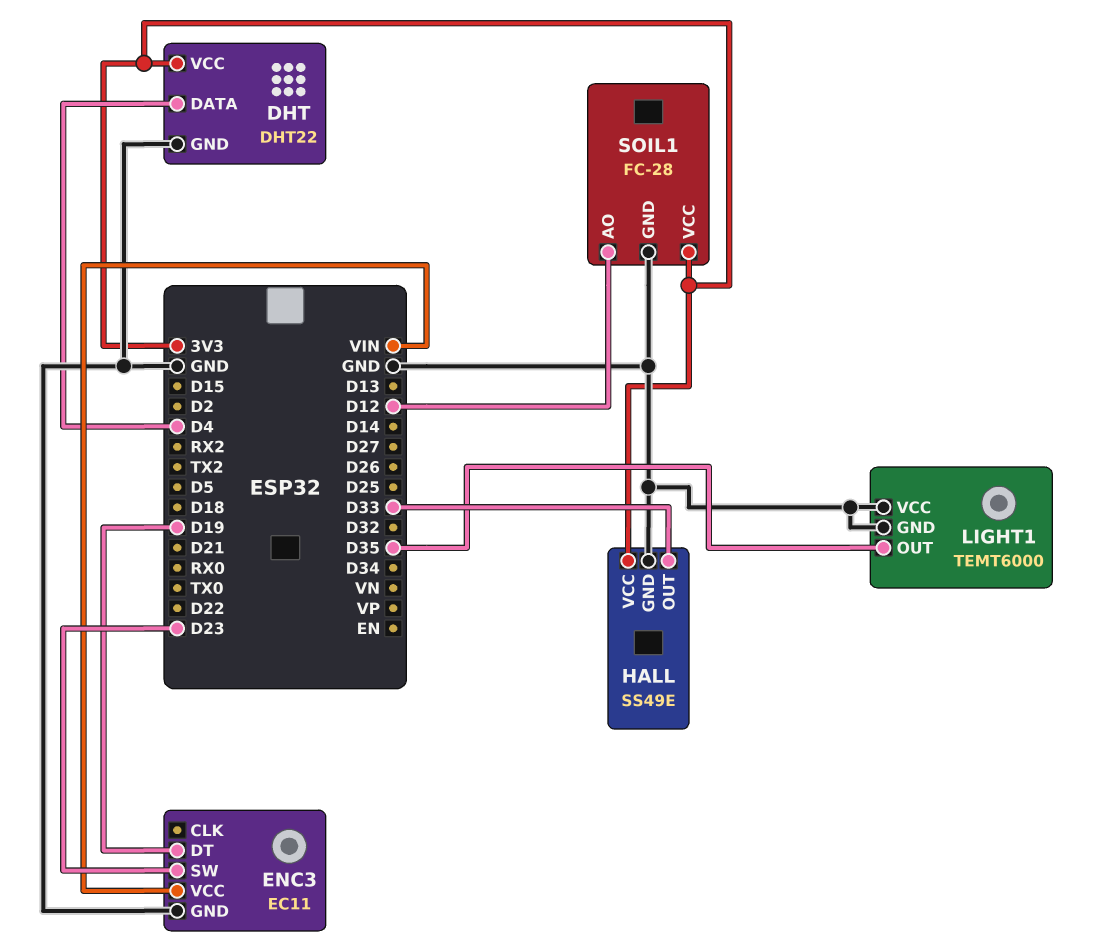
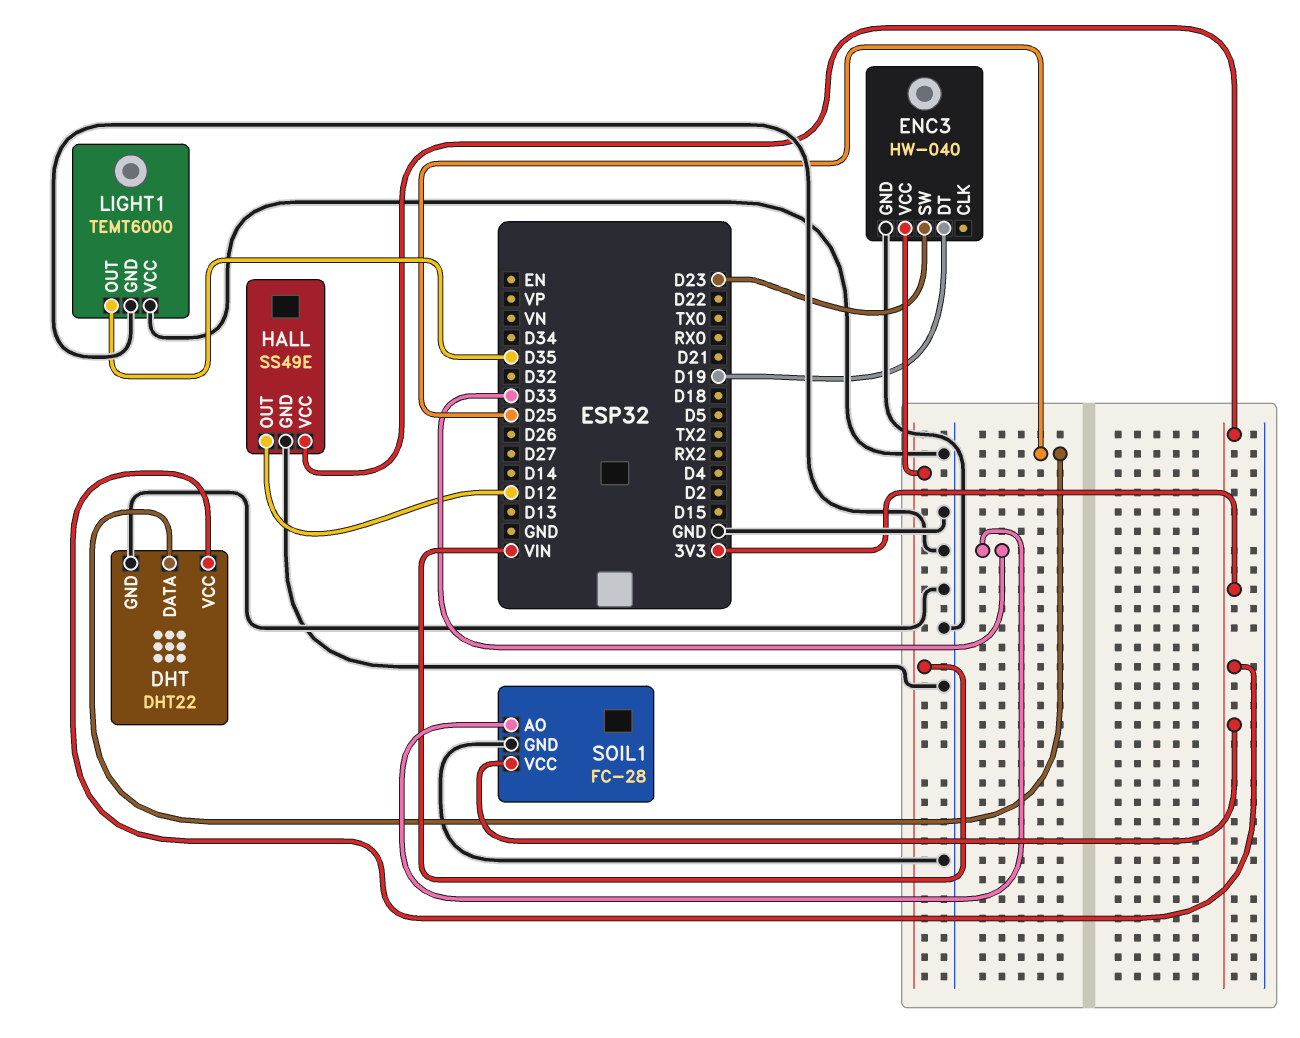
DHT pin DATA: D4 -> D25
ENC3: EC11 -> HW-040
HALL pin OUT: D33 -> D12
SOIL1 pin AO: D12 -> D33

